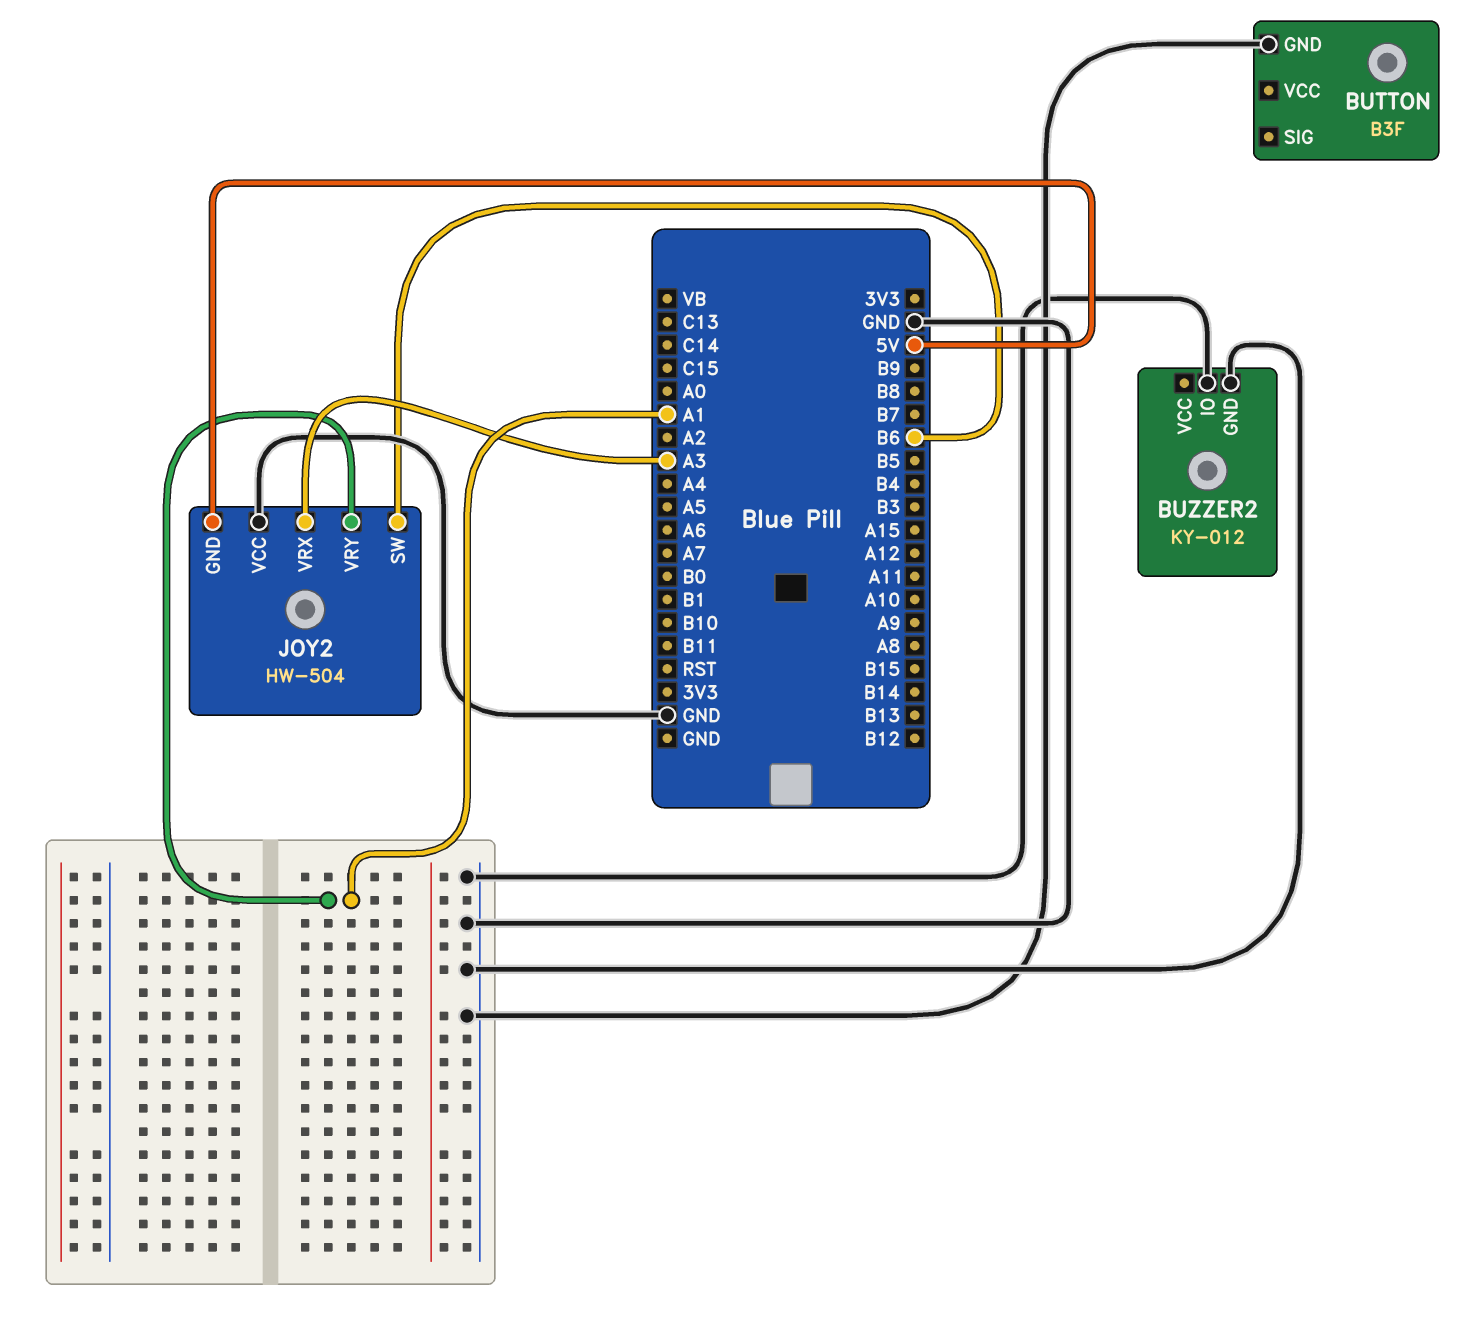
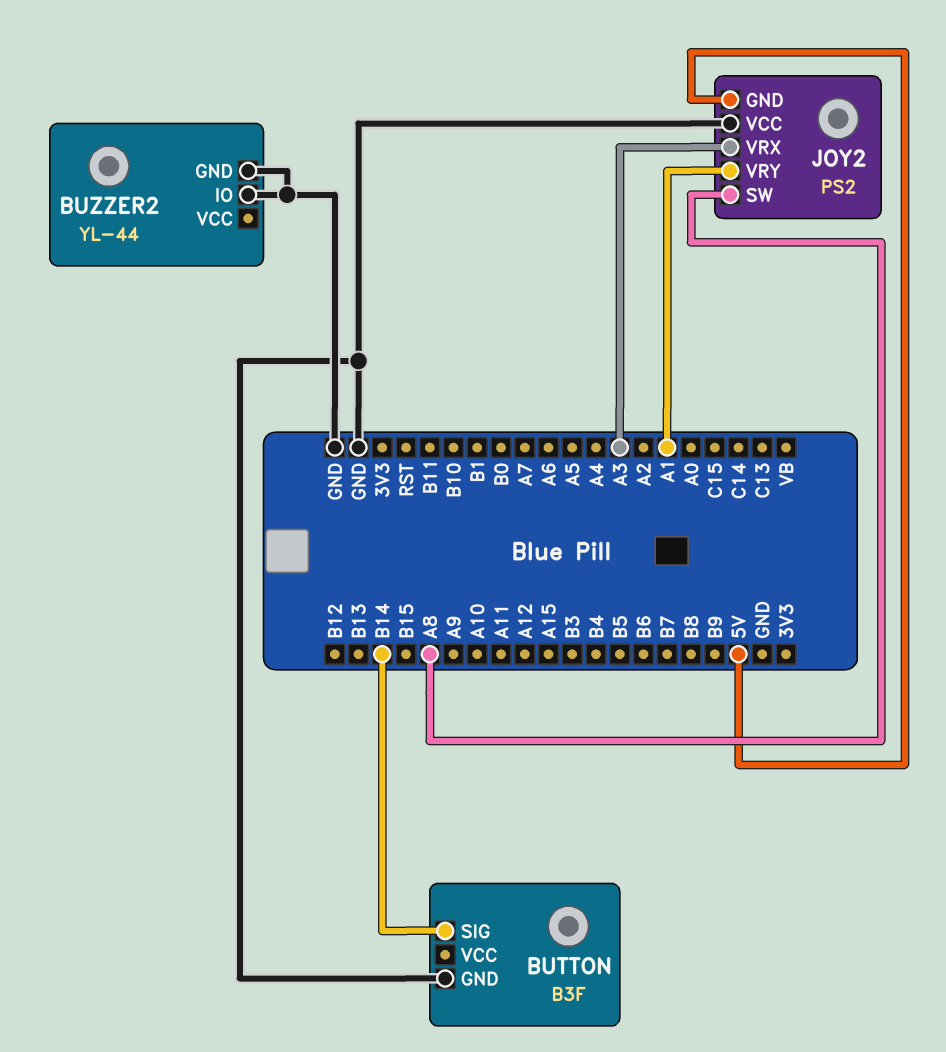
BUTTON pin SIG: none -> B14
BUZZER2: KY-012 -> YL-44
JOY2: HW-504 -> PS2
JOY2 pin SW: B6 -> A8

